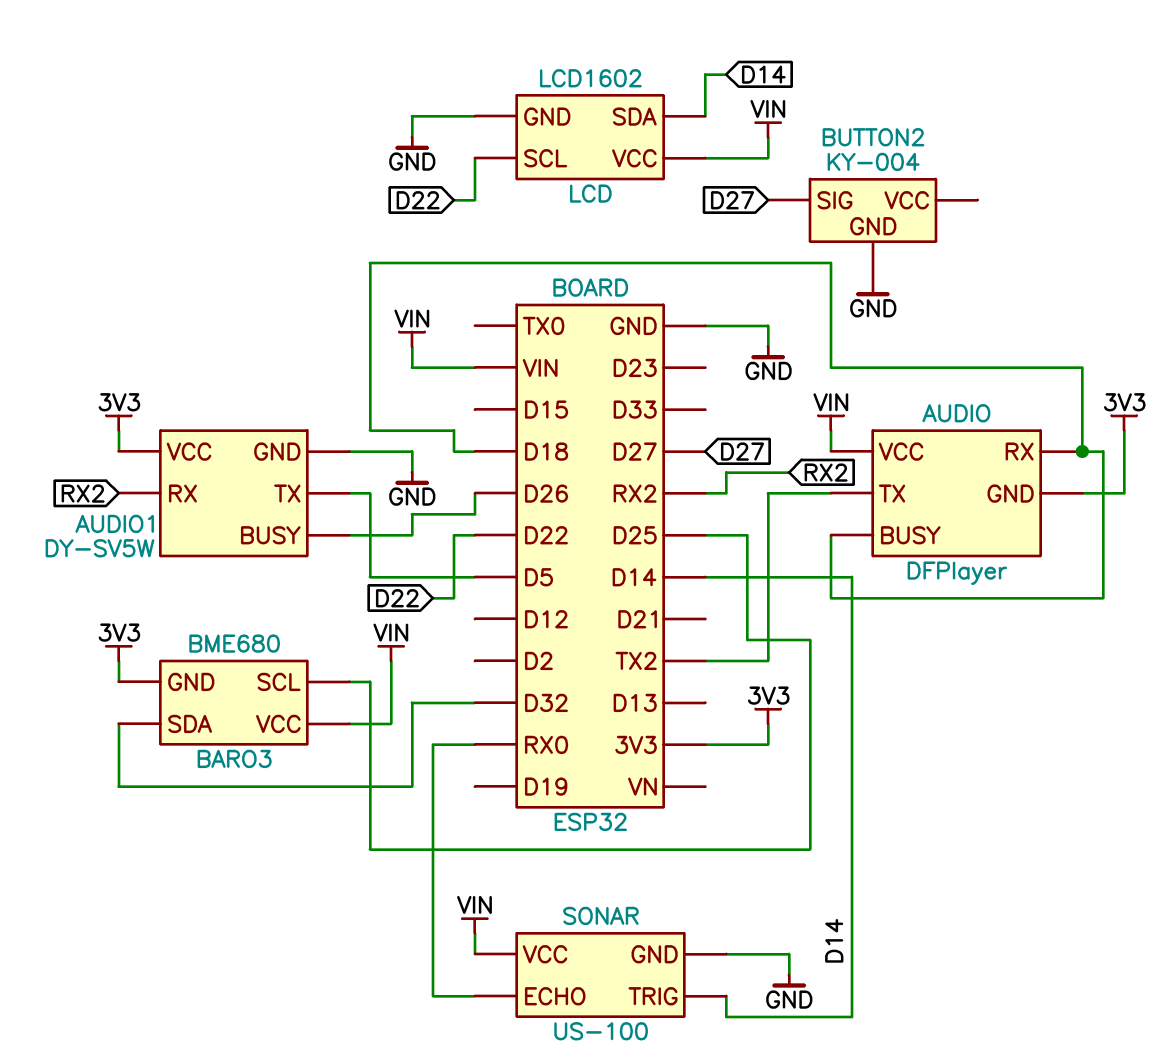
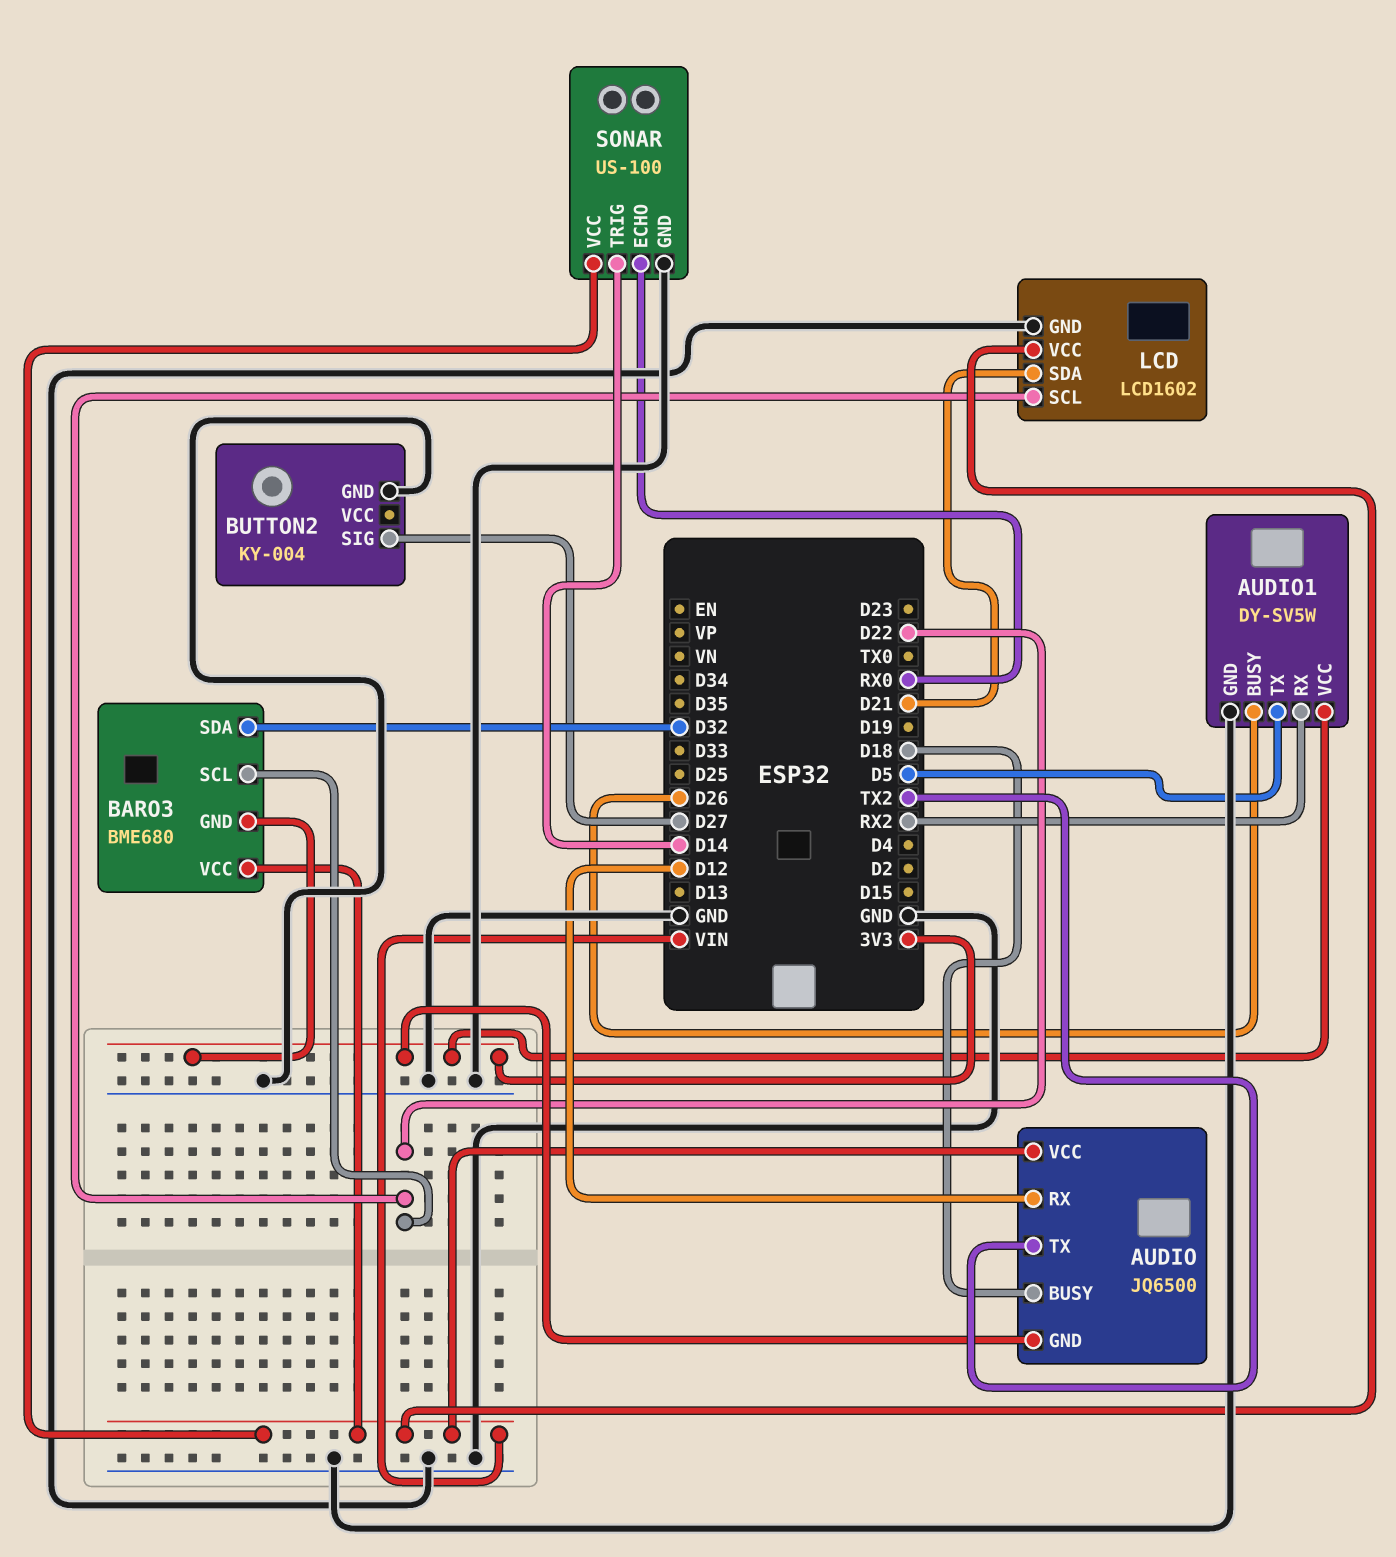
AUDIO: DFPlayer -> JQ6500
AUDIO pin RX: D18 -> D12
BARO3 pin SCL: D25 -> D22
LCD pin SDA: D14 -> D21

